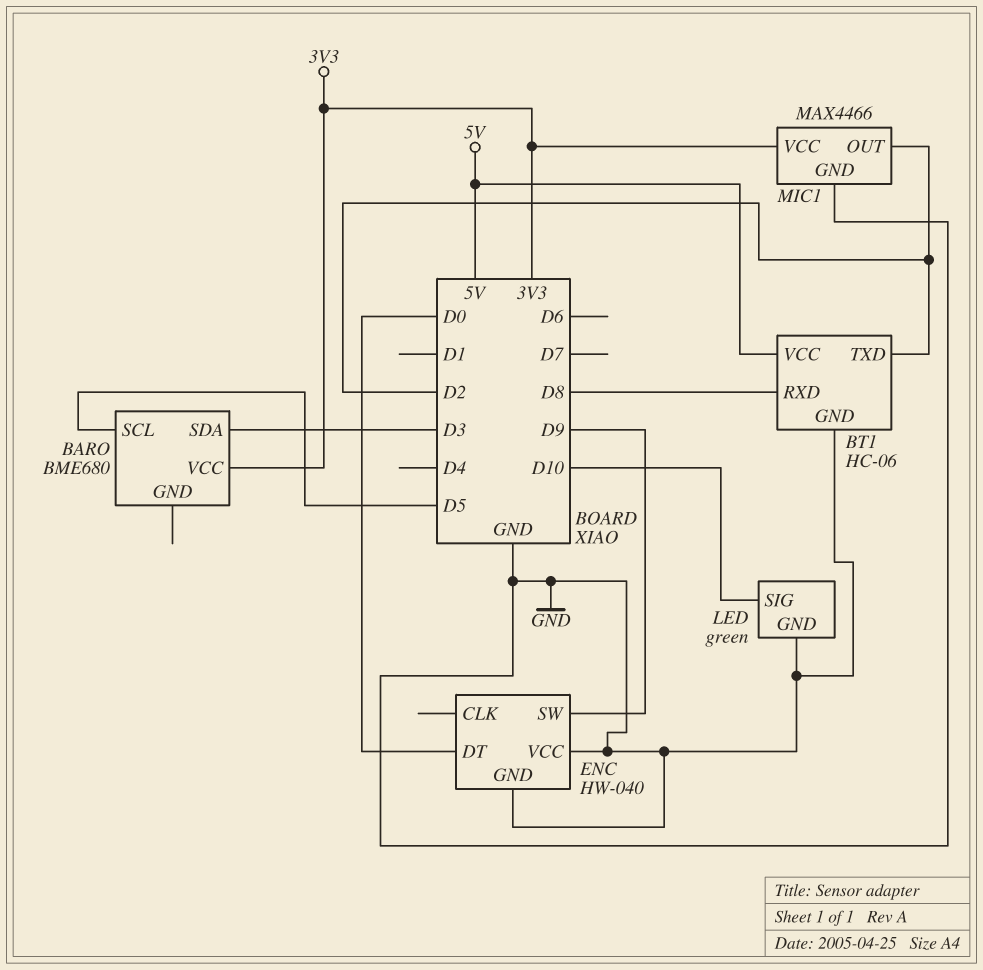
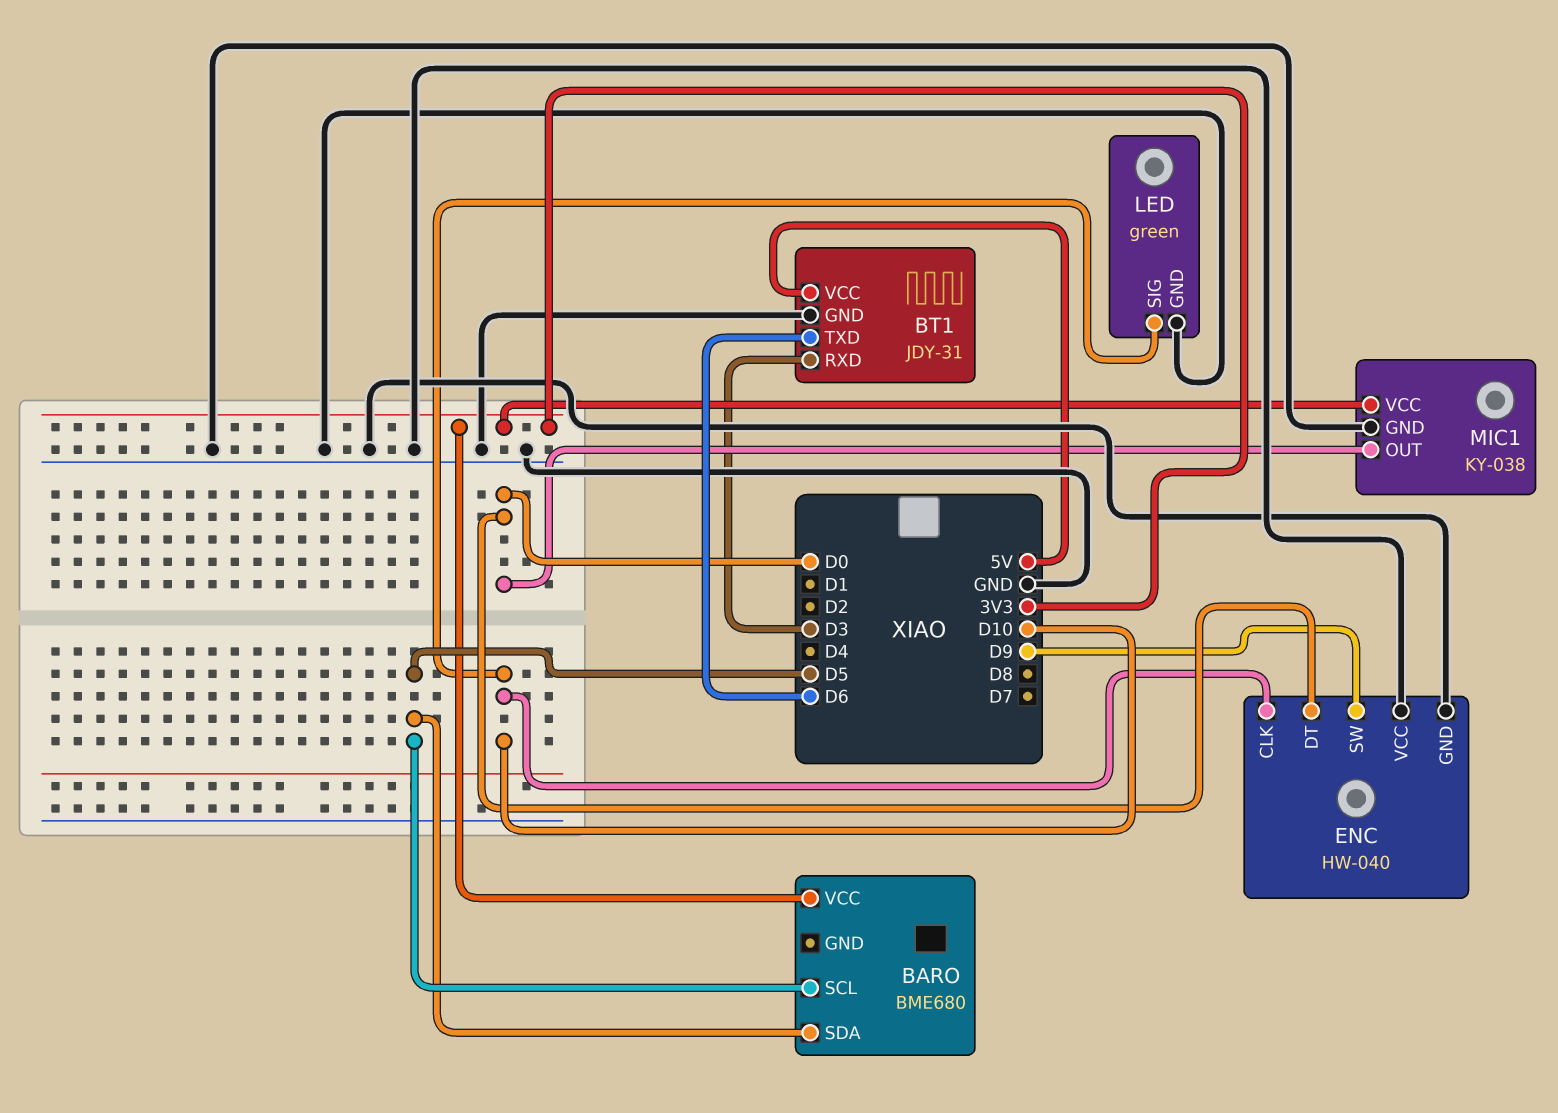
BARO pin SDA: D3 -> D5
BT1: HC-06 -> JDY-31
BT1 pin RXD: D8 -> D3
BT1 pin TXD: D2 -> D6
ENC pin CLK: none -> D10
MIC1: MAX4466 -> KY-038
MIC1 pin OUT: D2 -> D0

